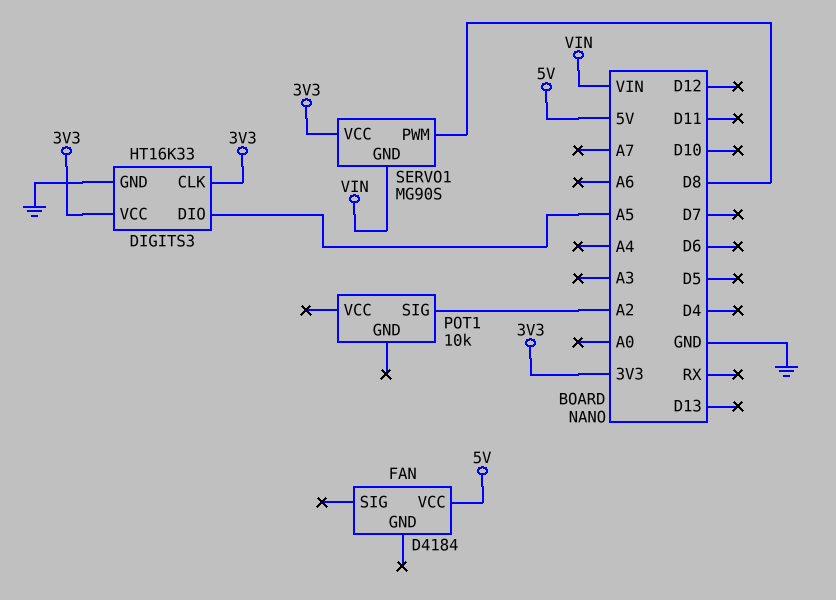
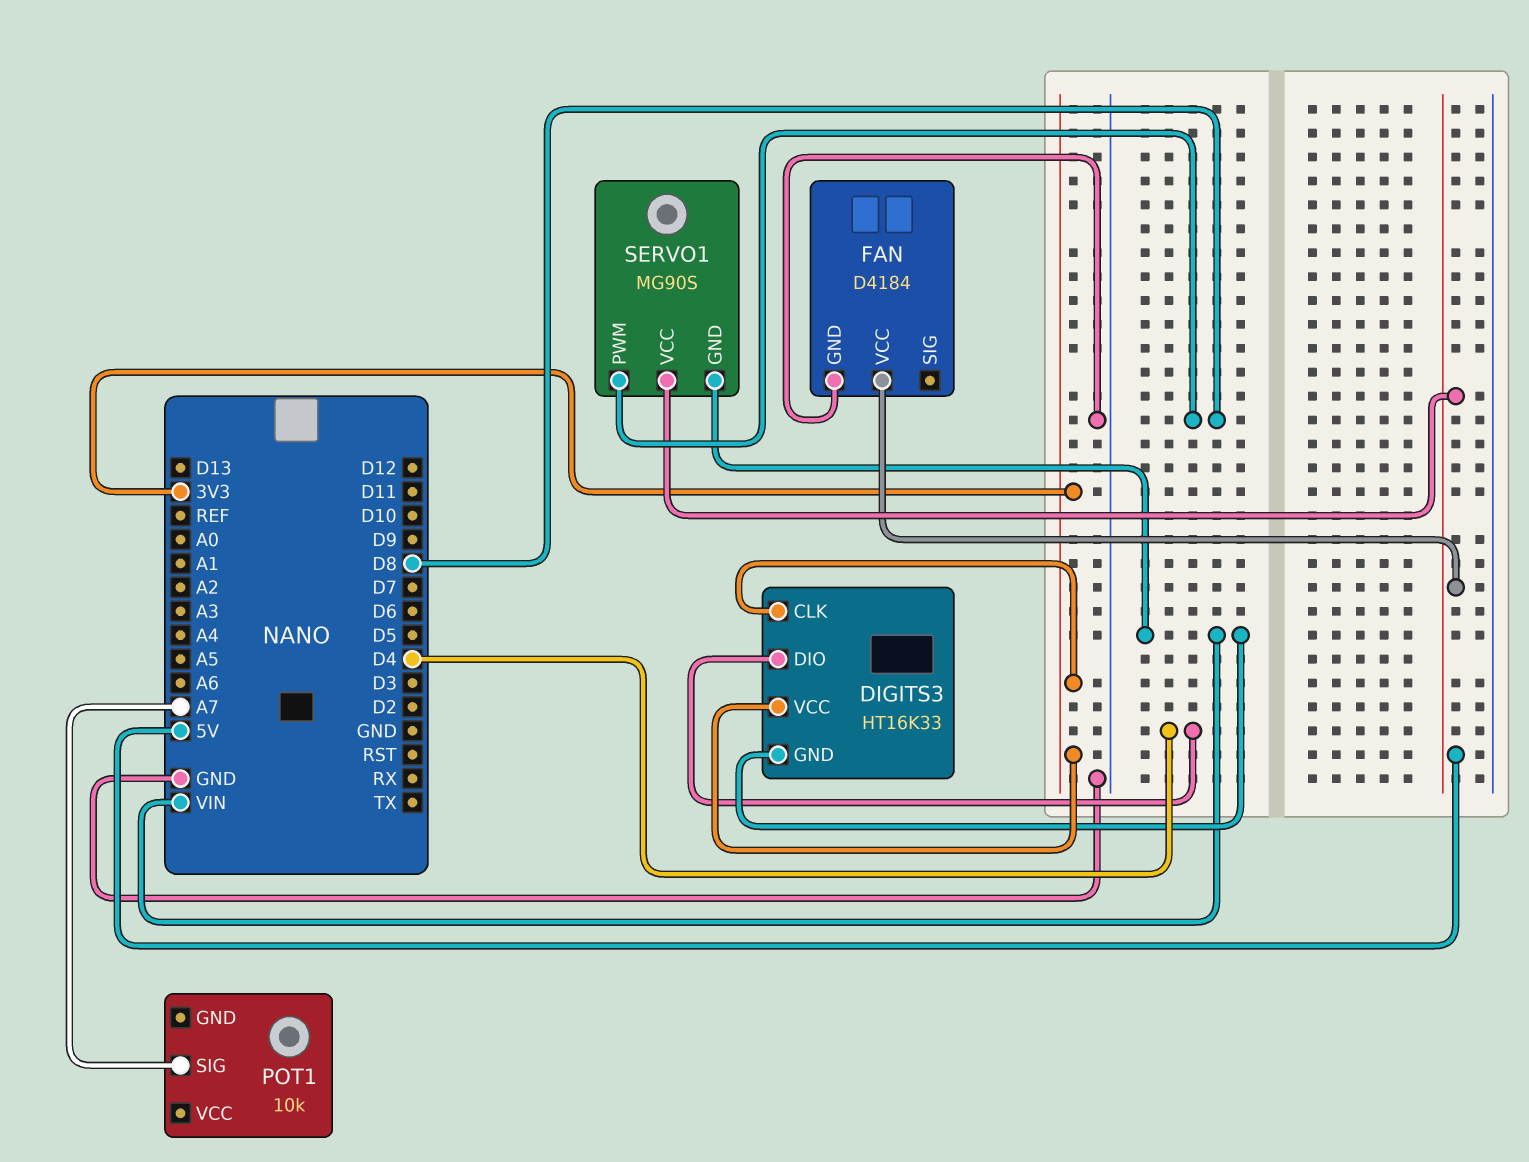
DIGITS3 pin DIO: A5 -> D4
DIGITS3 pin GND: GND -> VIN
FAN pin GND: none -> GND
POT1 pin SIG: A2 -> A7
SERVO1 pin VCC: 3V3 -> 5V

